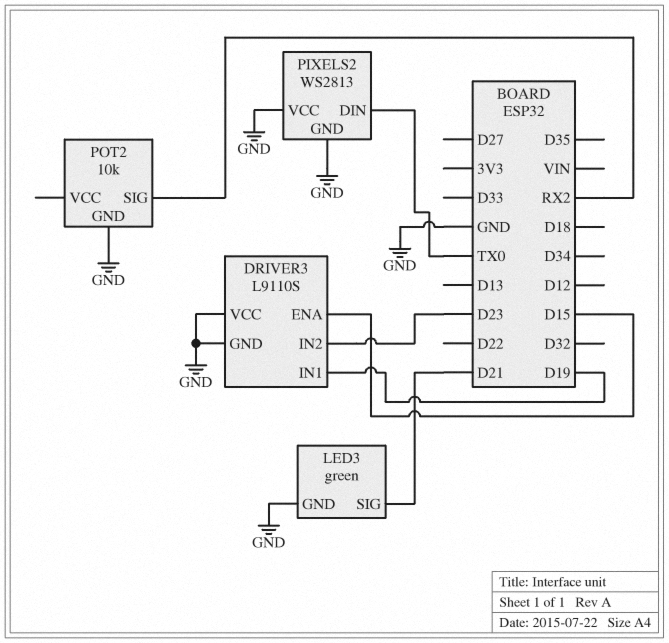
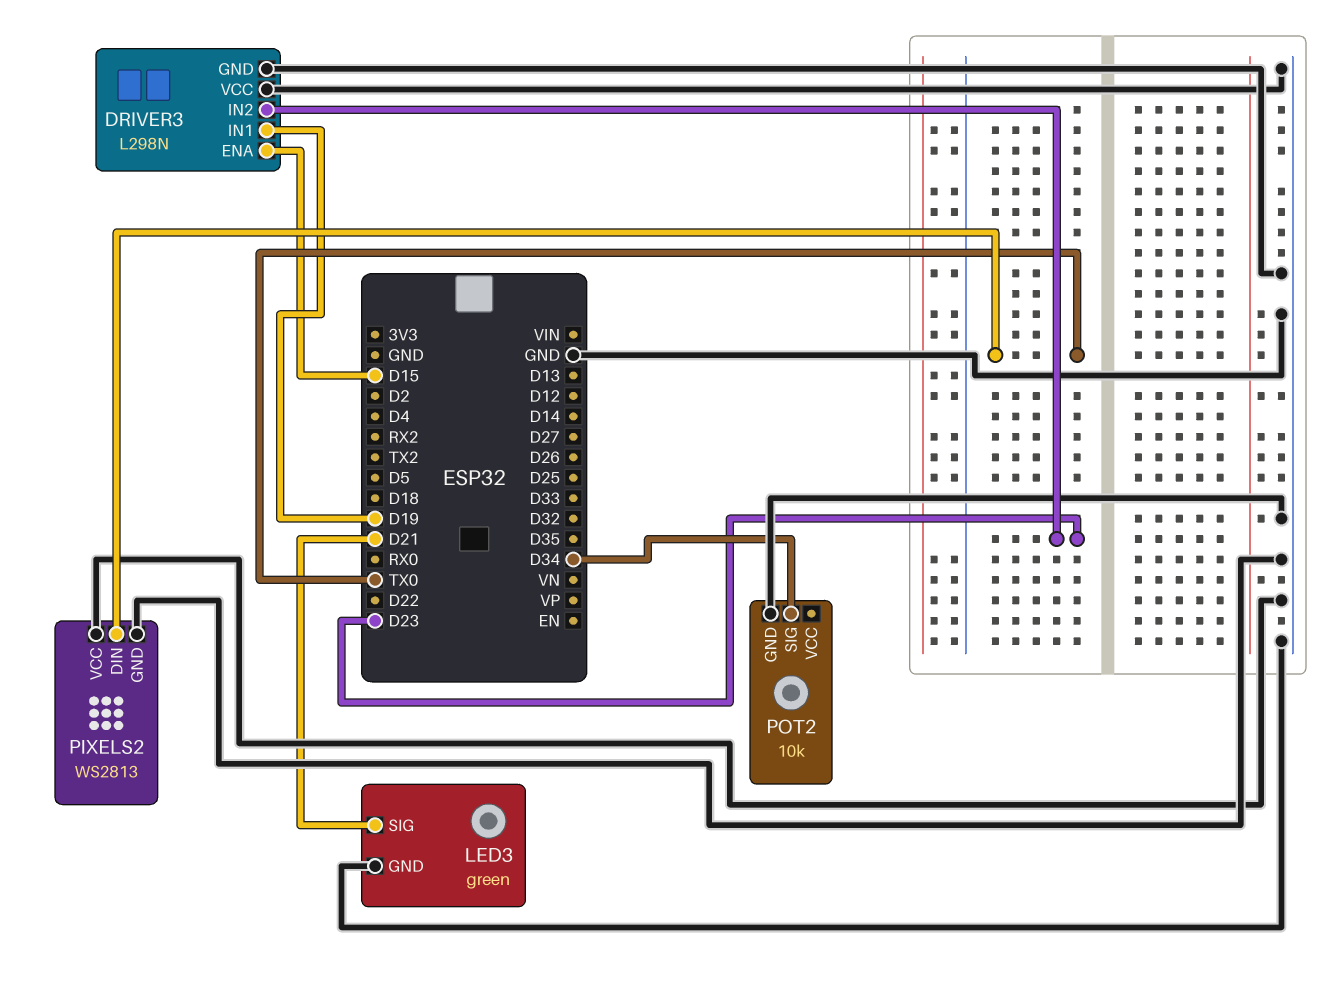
DRIVER3: L9110S -> L298N
POT2 pin SIG: RX2 -> D34

